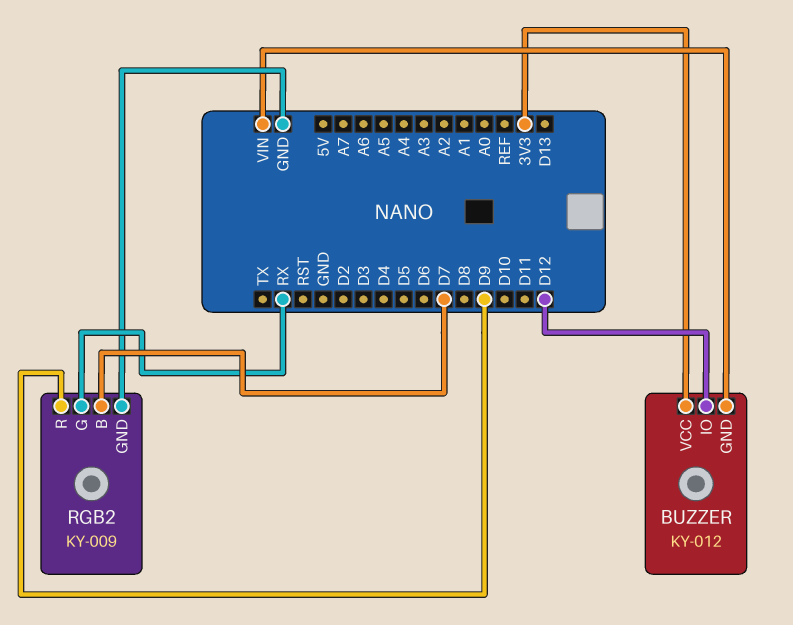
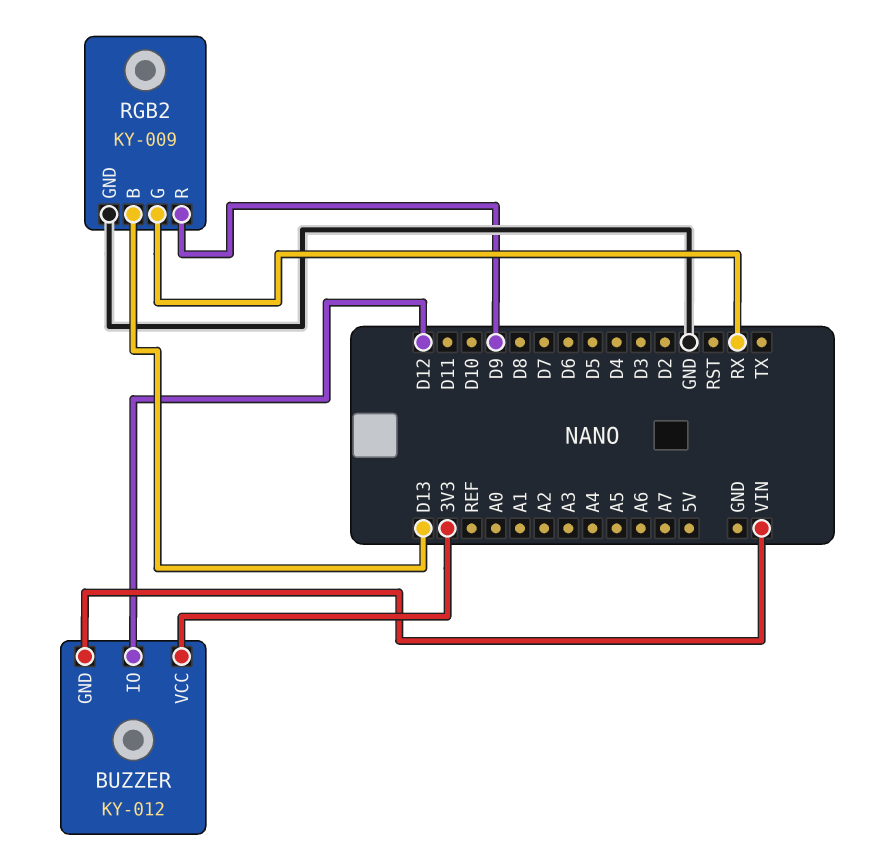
RGB2 pin B: D7 -> D13

